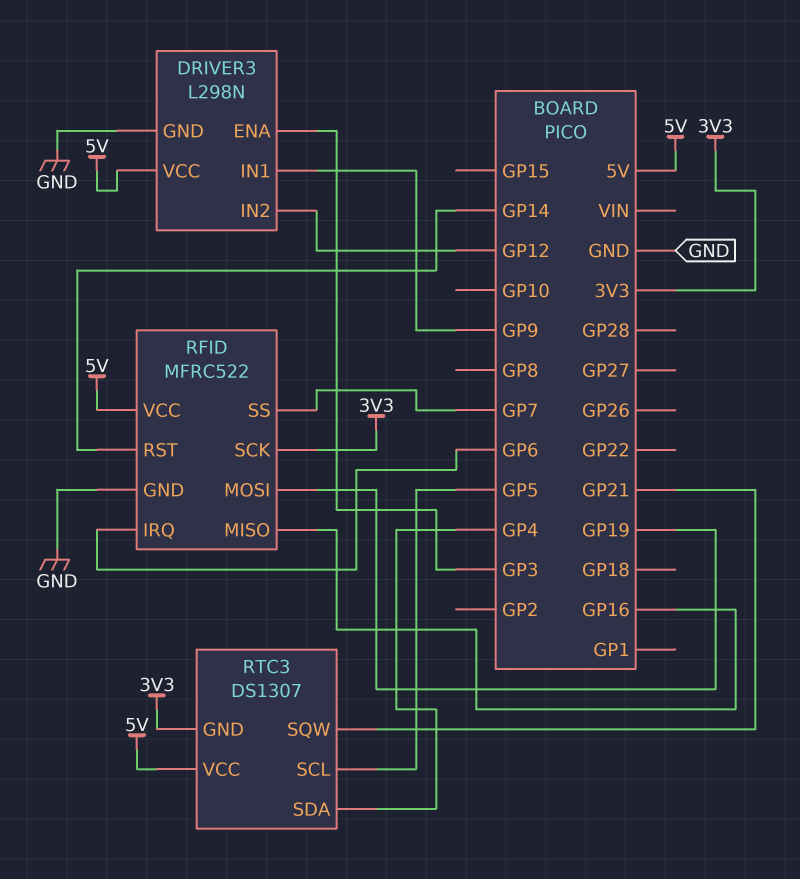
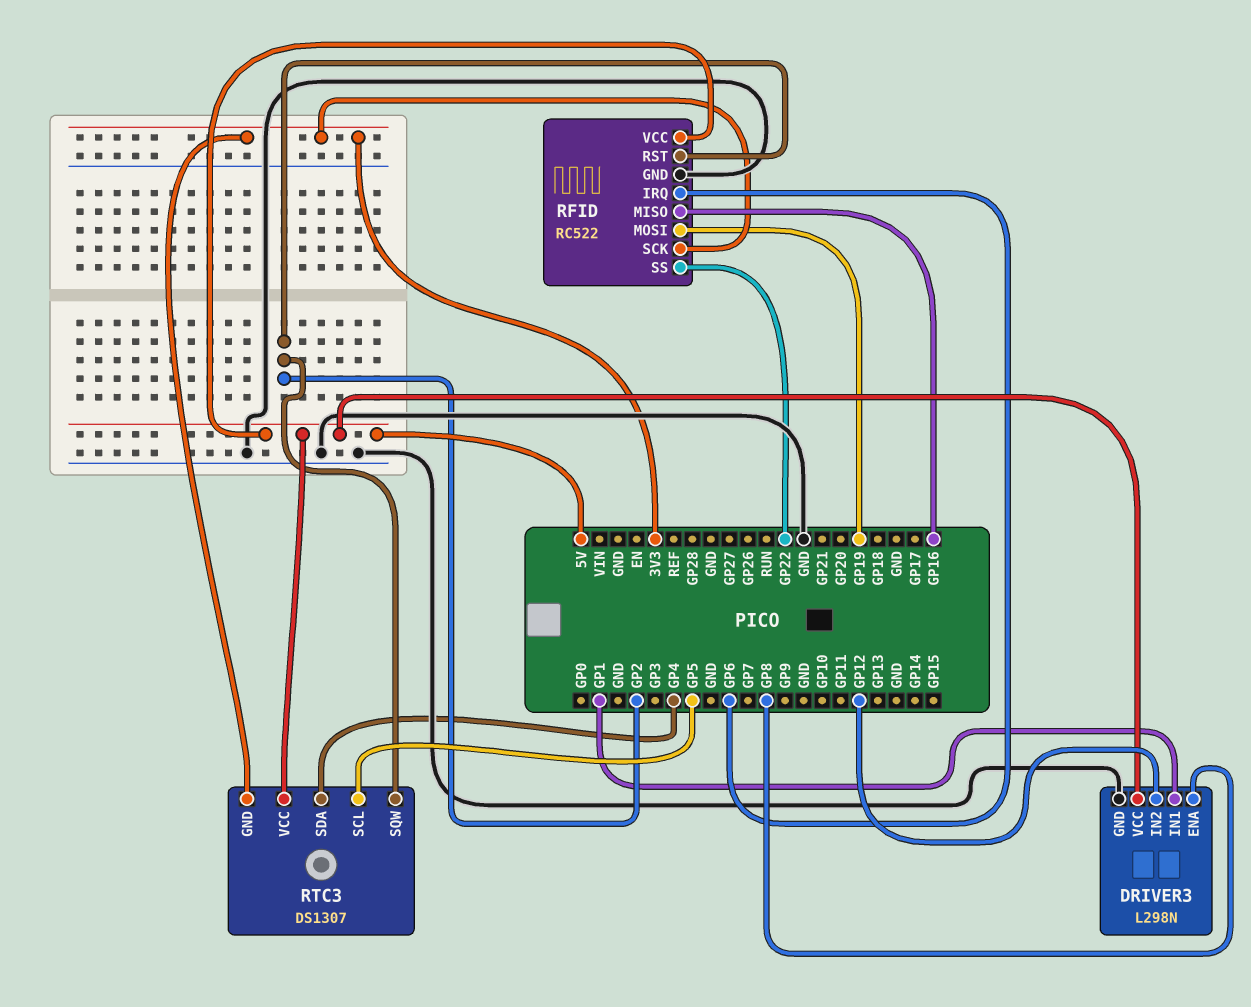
DRIVER3 pin ENA: GP3 -> GP8
DRIVER3 pin IN1: GP9 -> GP1
RFID: MFRC522 -> RC522
RFID pin RST: GP14 -> GP2
RFID pin SS: GP7 -> GP22
RTC3 pin SQW: GP21 -> GP2

